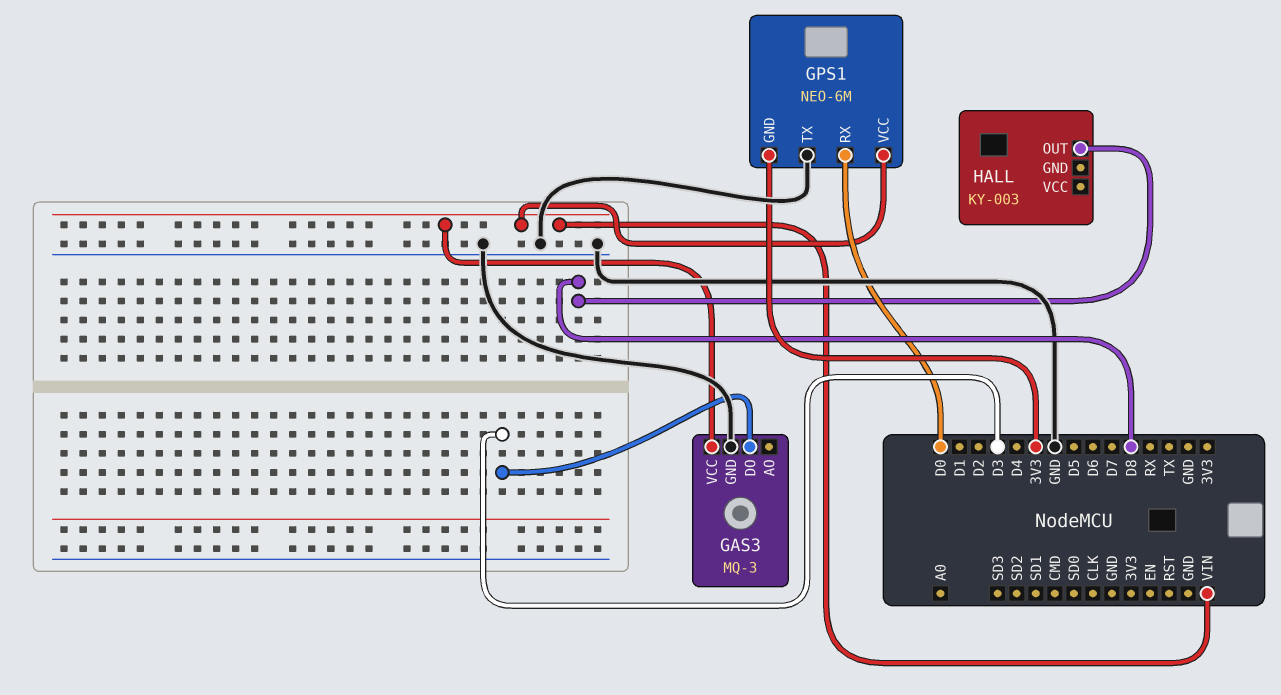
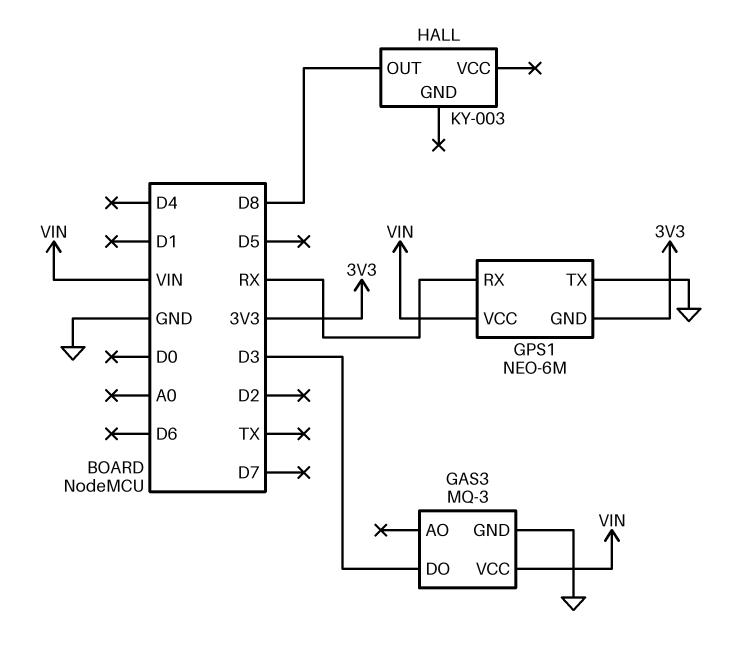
GPS1 pin RX: D0 -> RX

